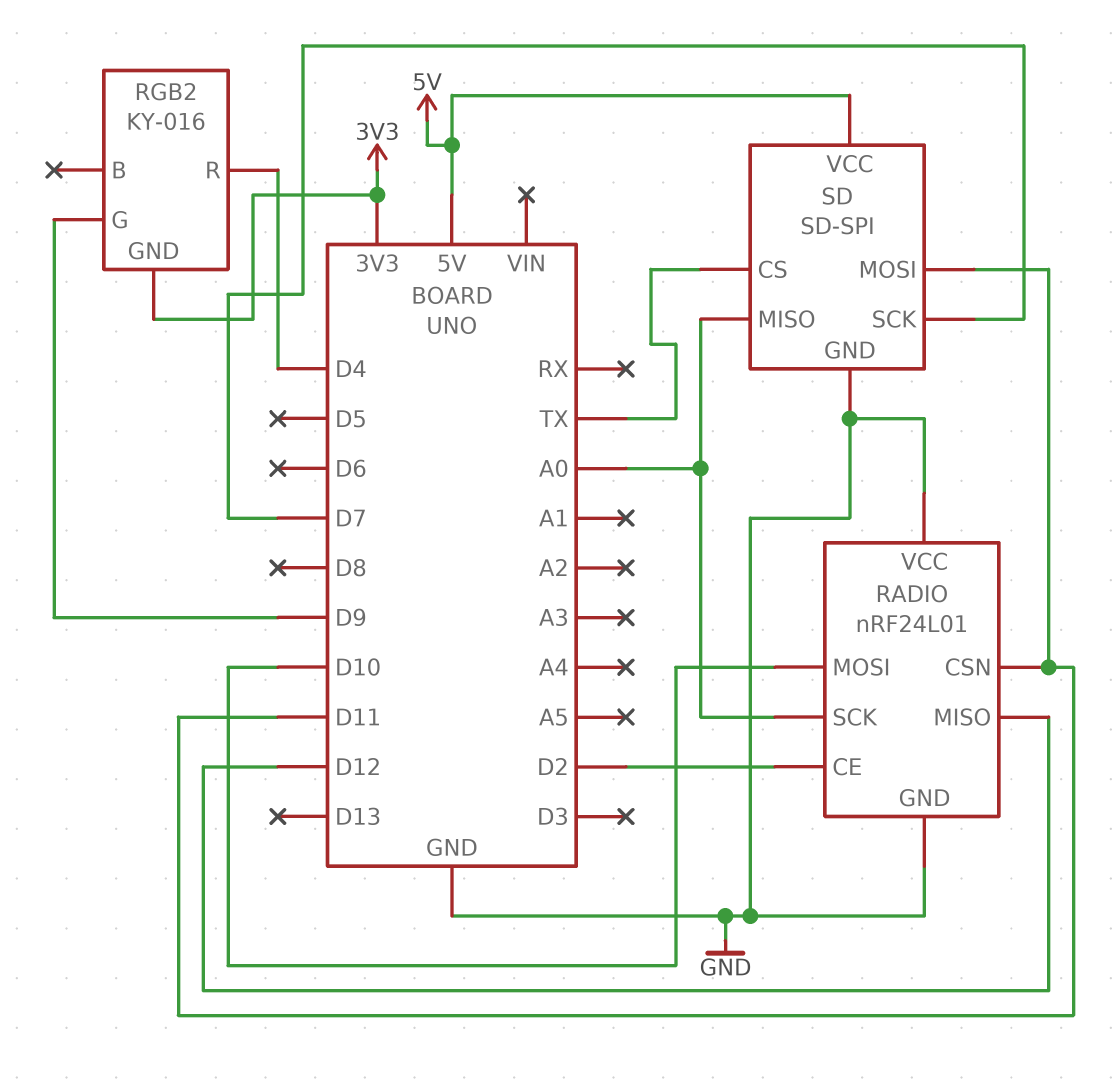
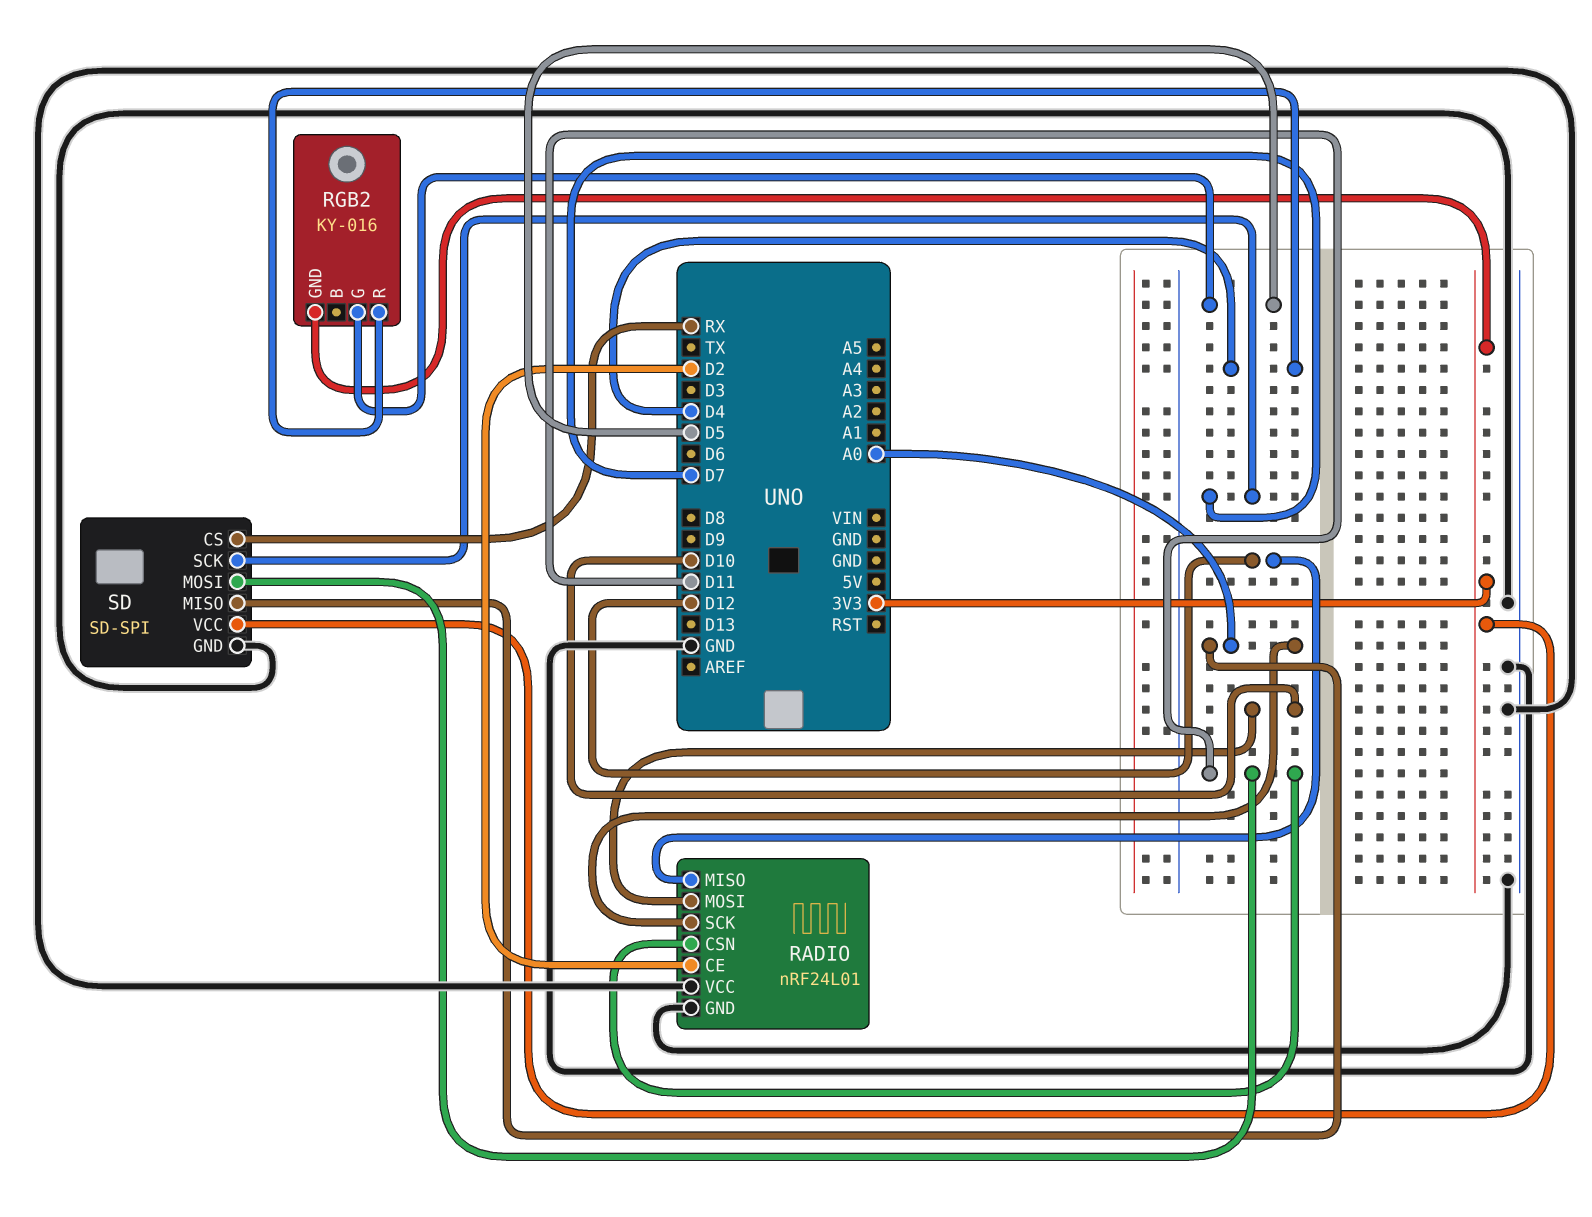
RGB2 pin G: D9 -> D5
SD pin CS: TX -> RX
SD pin VCC: 5V -> 3V3

